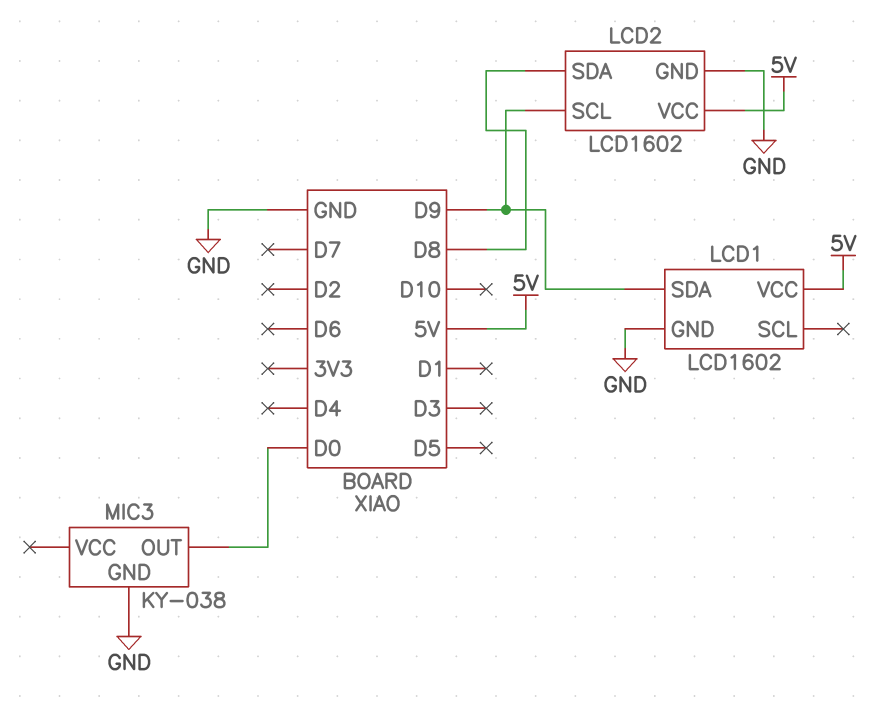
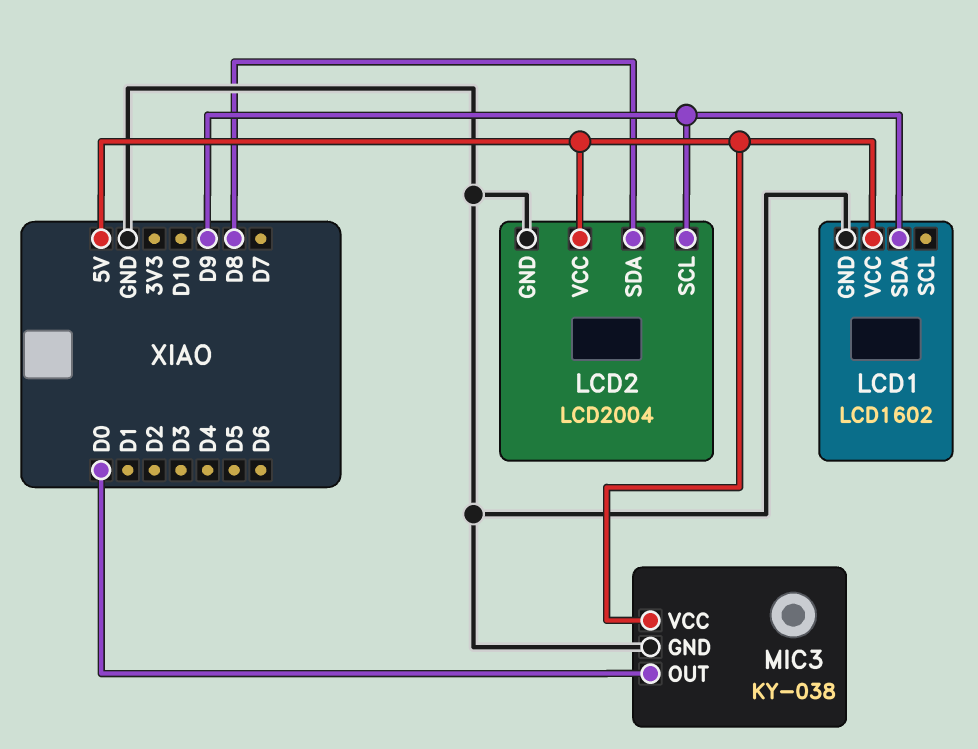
LCD2: LCD1602 -> LCD2004
MIC3 pin VCC: none -> 5V

